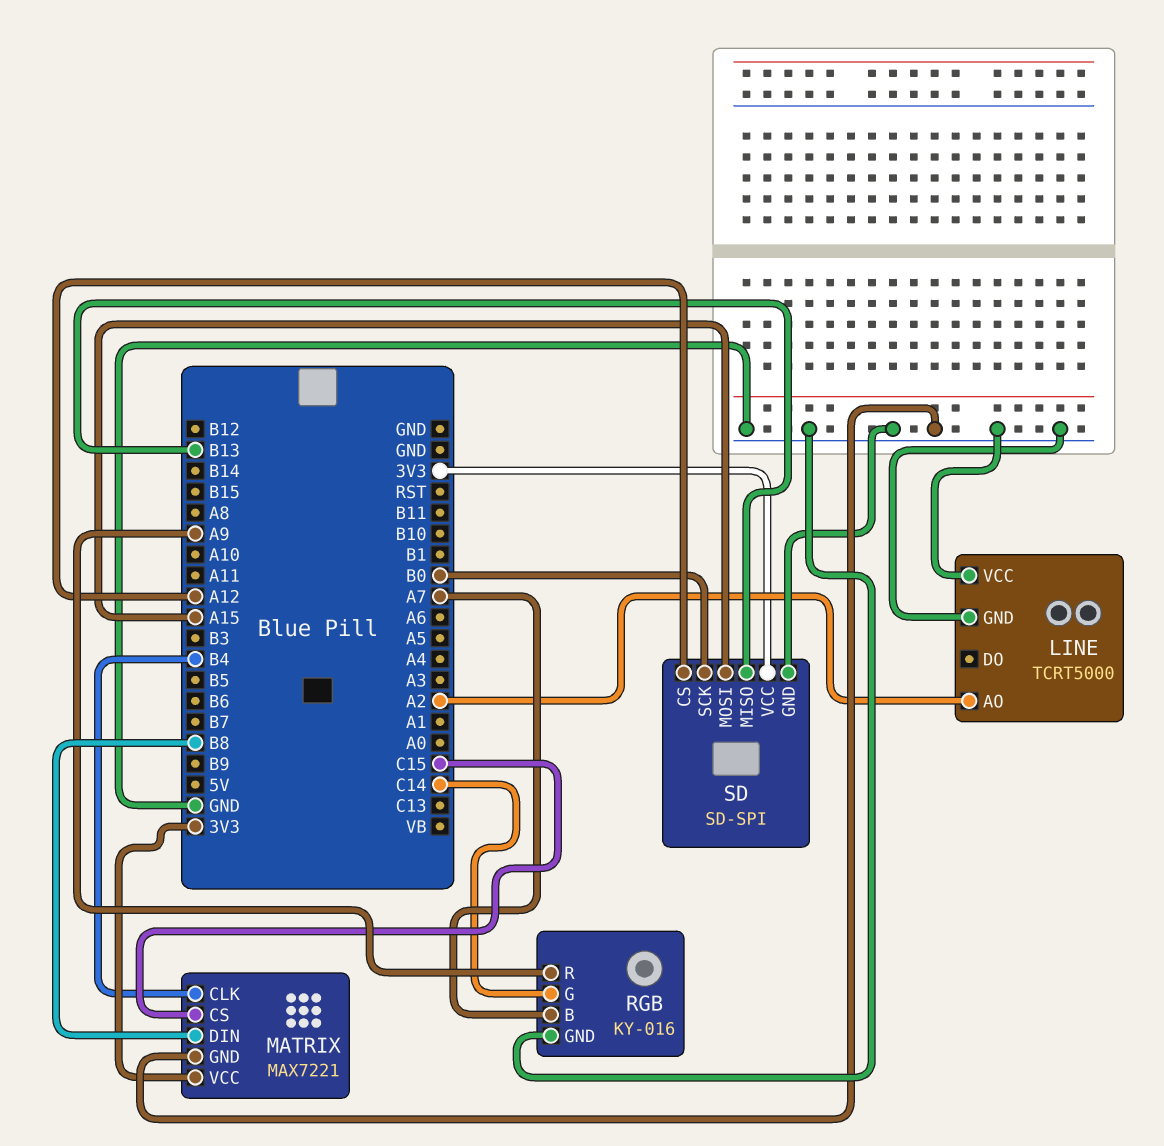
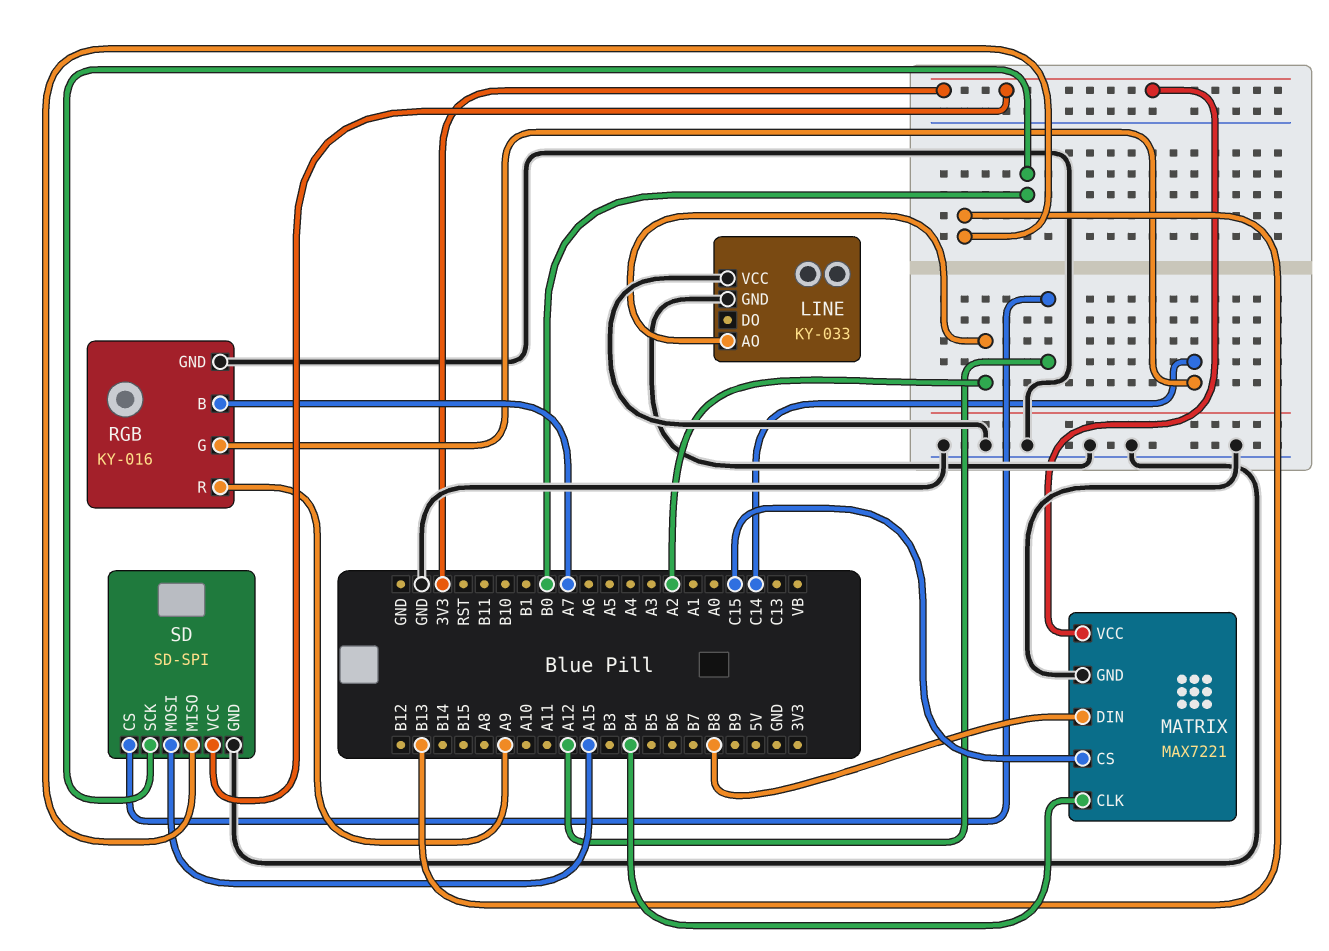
LINE: TCRT5000 -> KY-033

